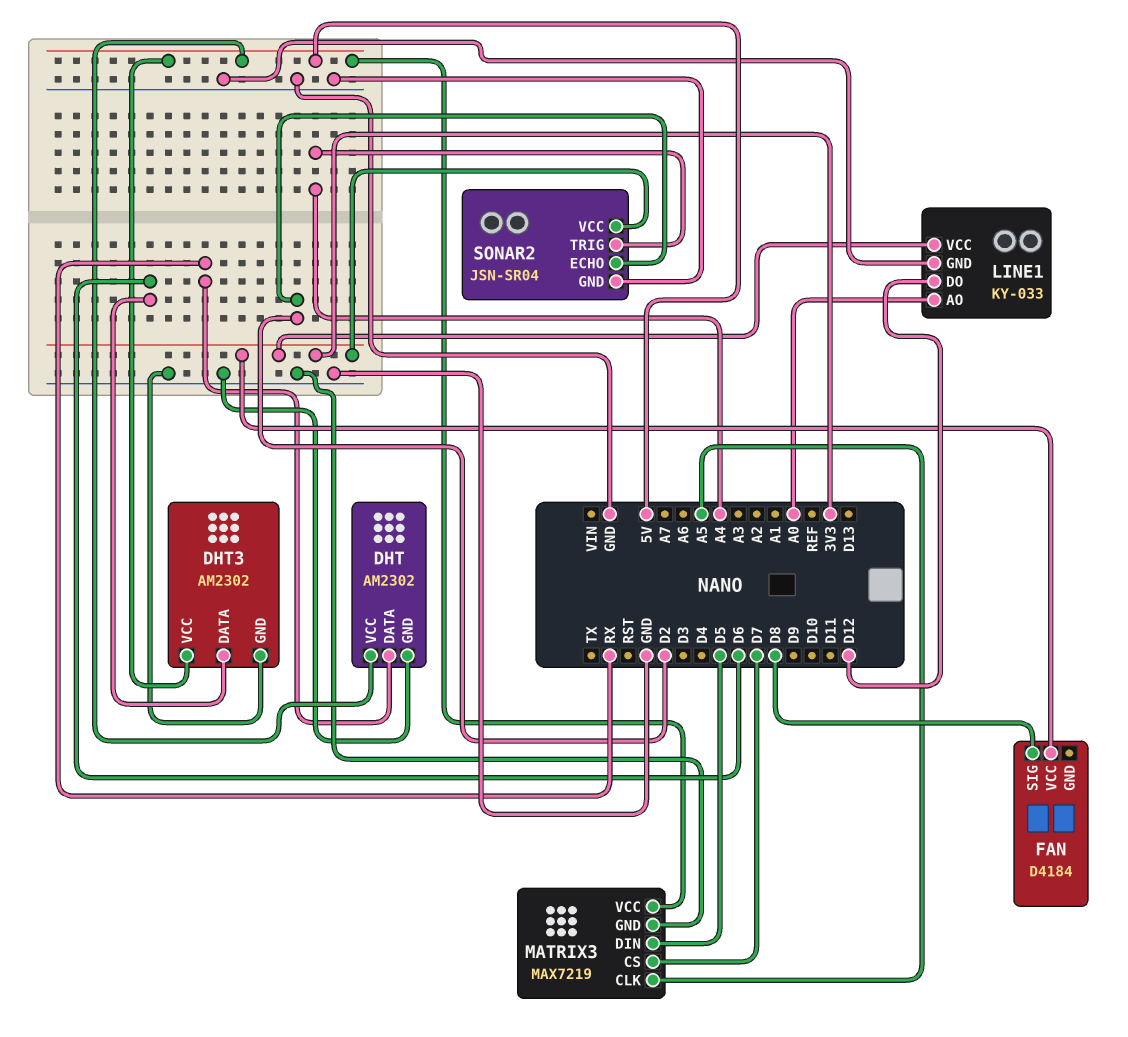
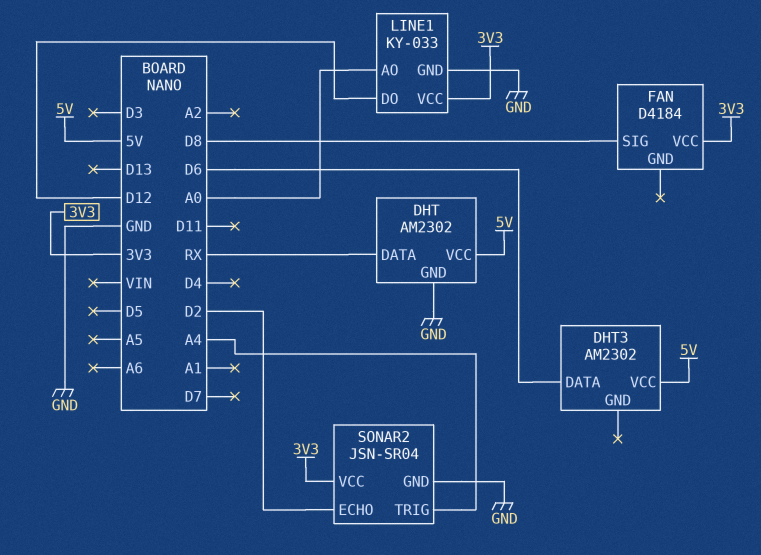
DHT3 pin GND: GND -> none
MATRIX3: MAX7219 -> none
MATRIX3 pin CLK: A5 -> none
MATRIX3 pin CS: D7 -> none
MATRIX3 pin DIN: D5 -> none
MATRIX3 pin GND: GND -> none
MATRIX3 pin VCC: 5V -> none

